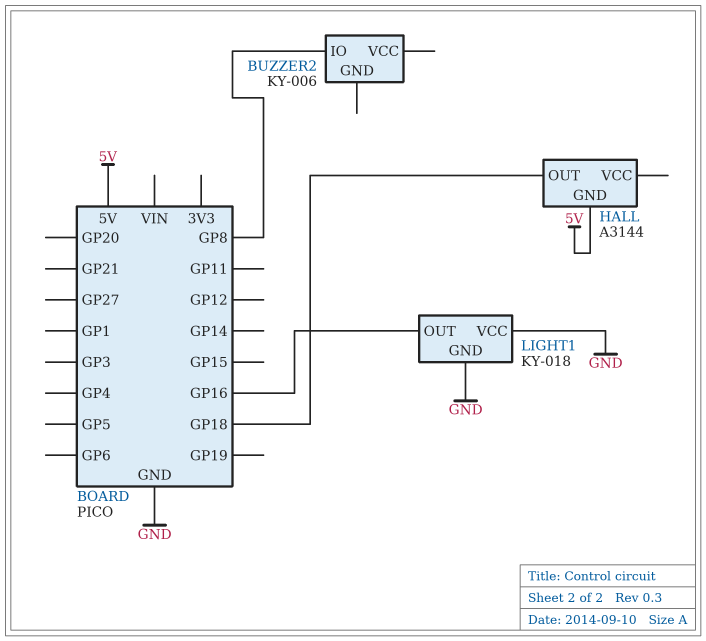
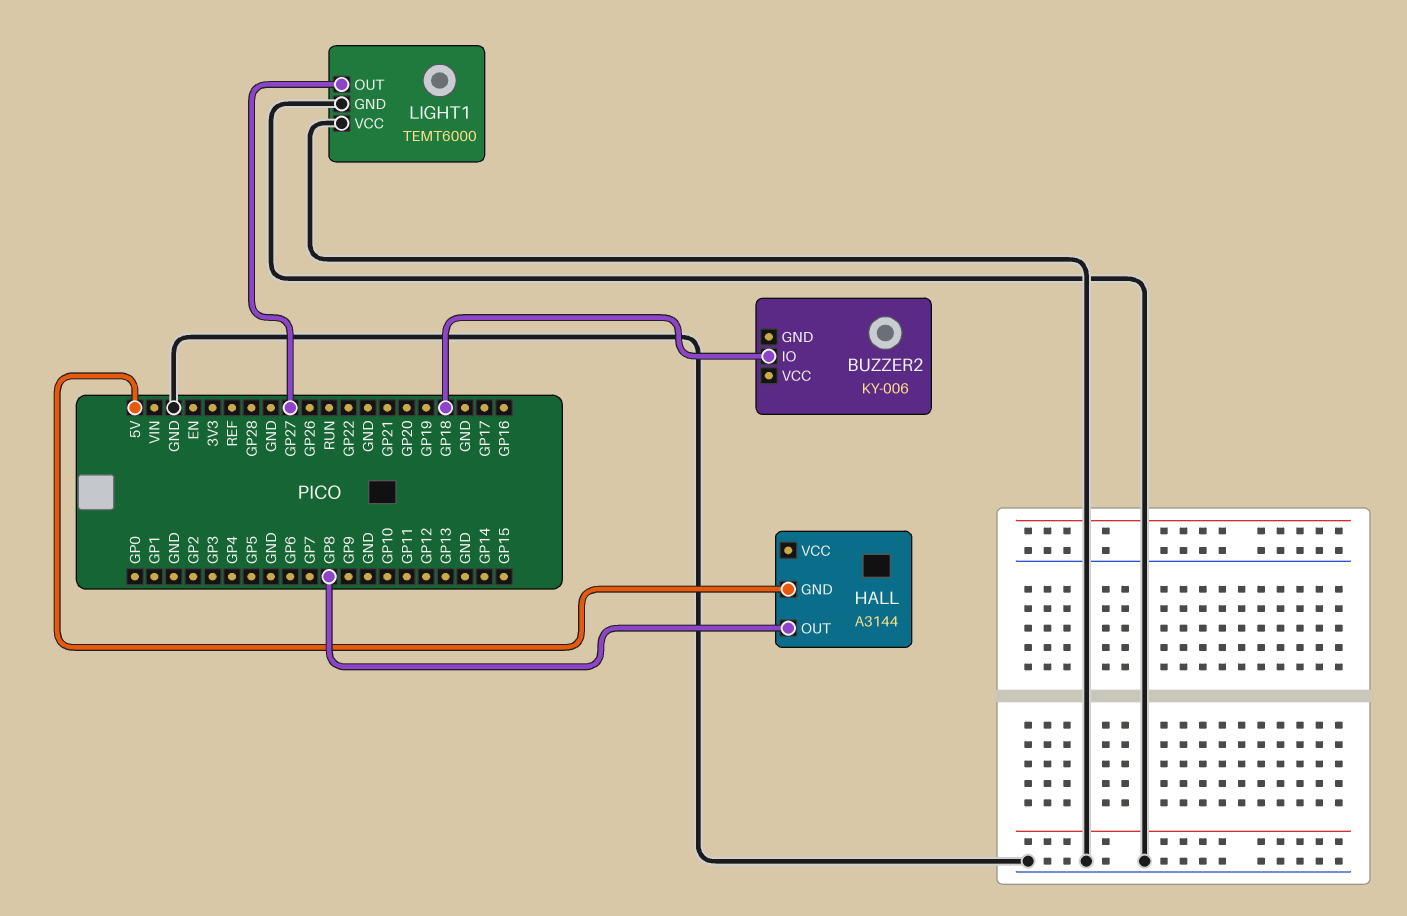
BUZZER2 pin IO: GP8 -> GP18
HALL pin OUT: GP18 -> GP8
LIGHT1: KY-018 -> TEMT6000
LIGHT1 pin OUT: GP16 -> GP27

